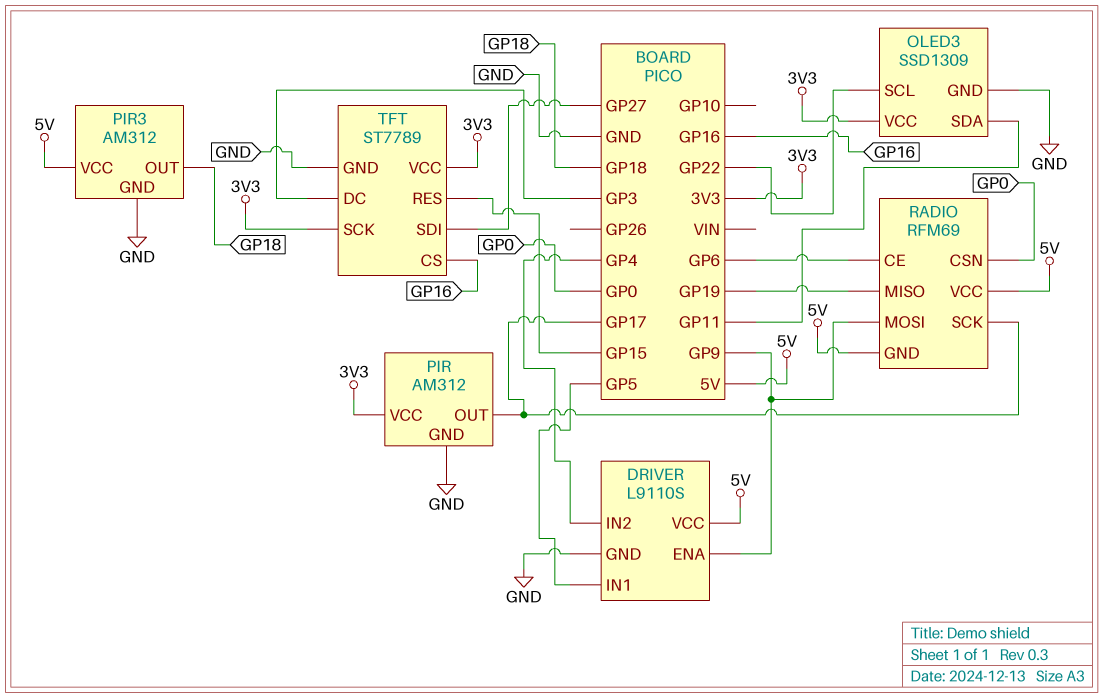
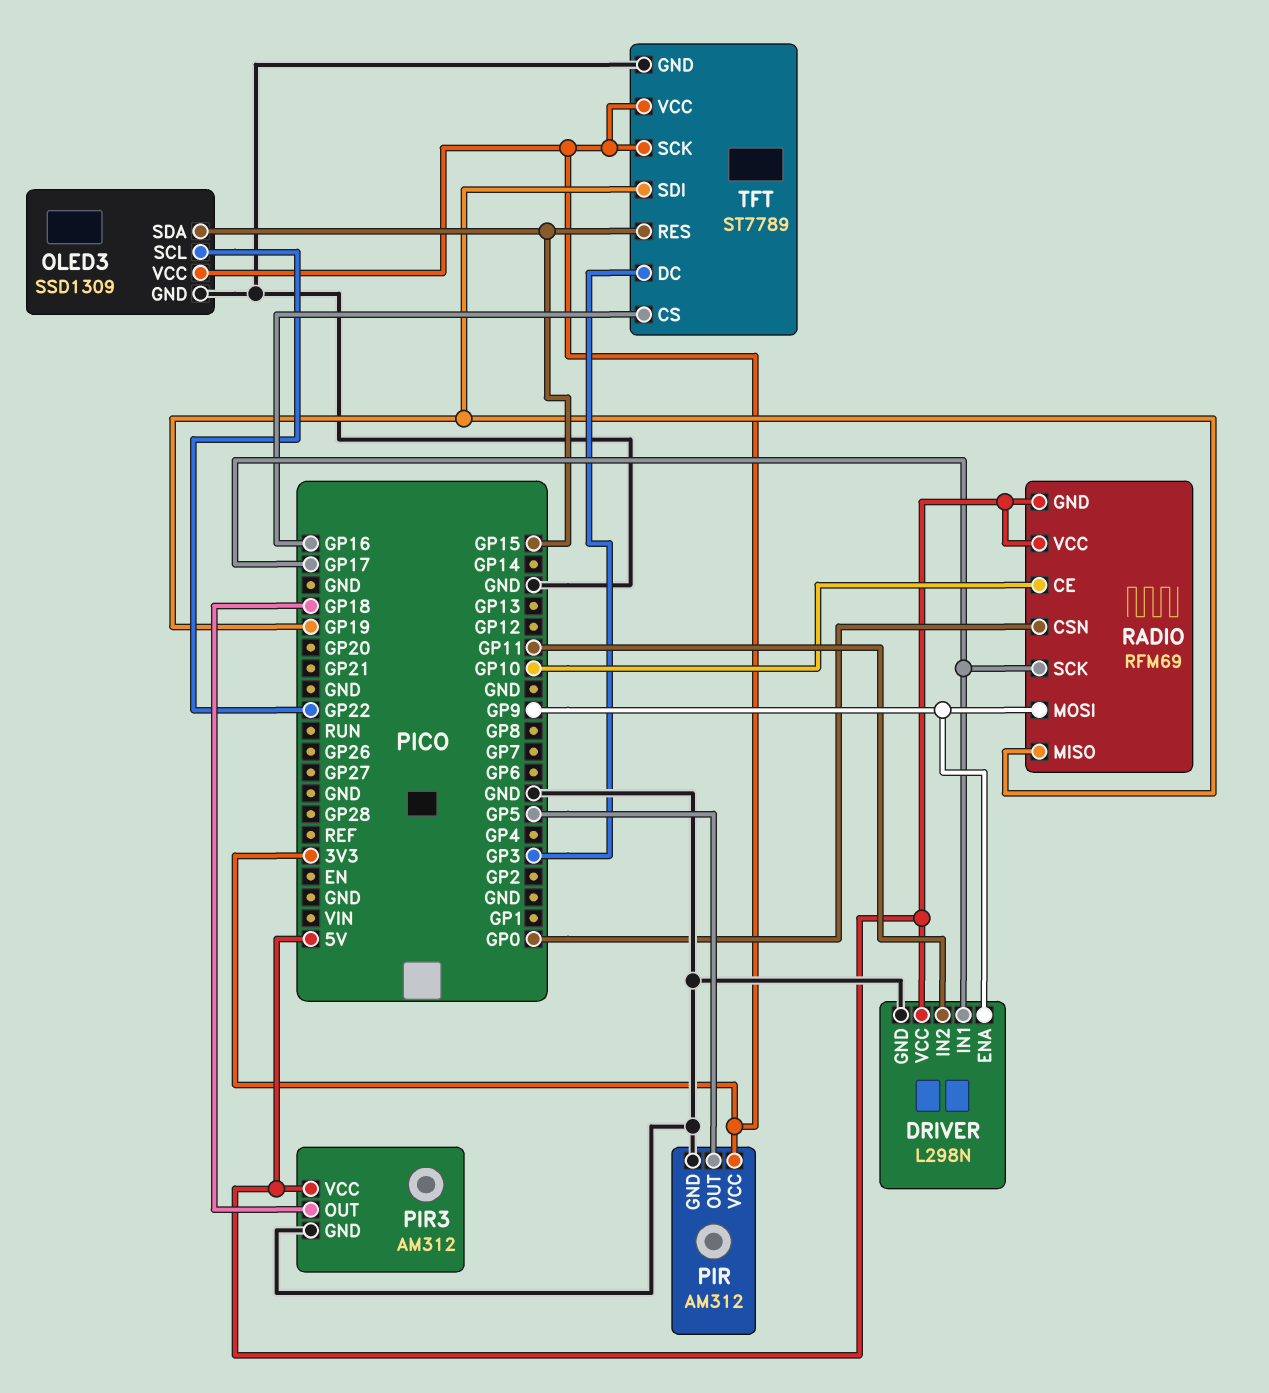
DRIVER: L9110S -> L298N
DRIVER pin IN1: GP5 -> GP17
DRIVER pin IN2: GP4 -> GP11
OLED3 pin SDA: GP11 -> GP15
PIR pin OUT: GP17 -> GP5
RADIO pin CE: GP6 -> GP10
TFT pin SDI: GP27 -> GP19

